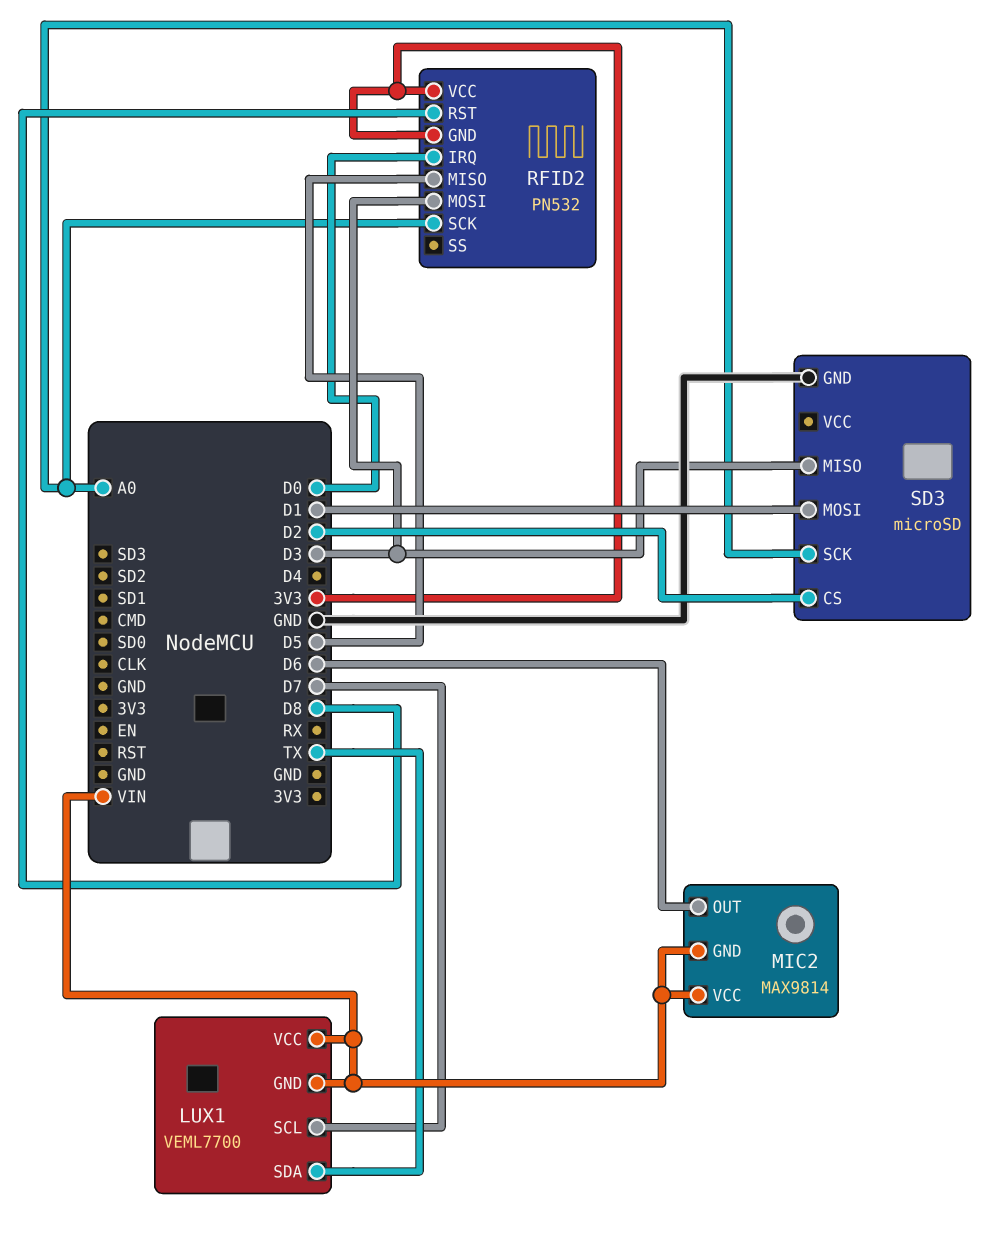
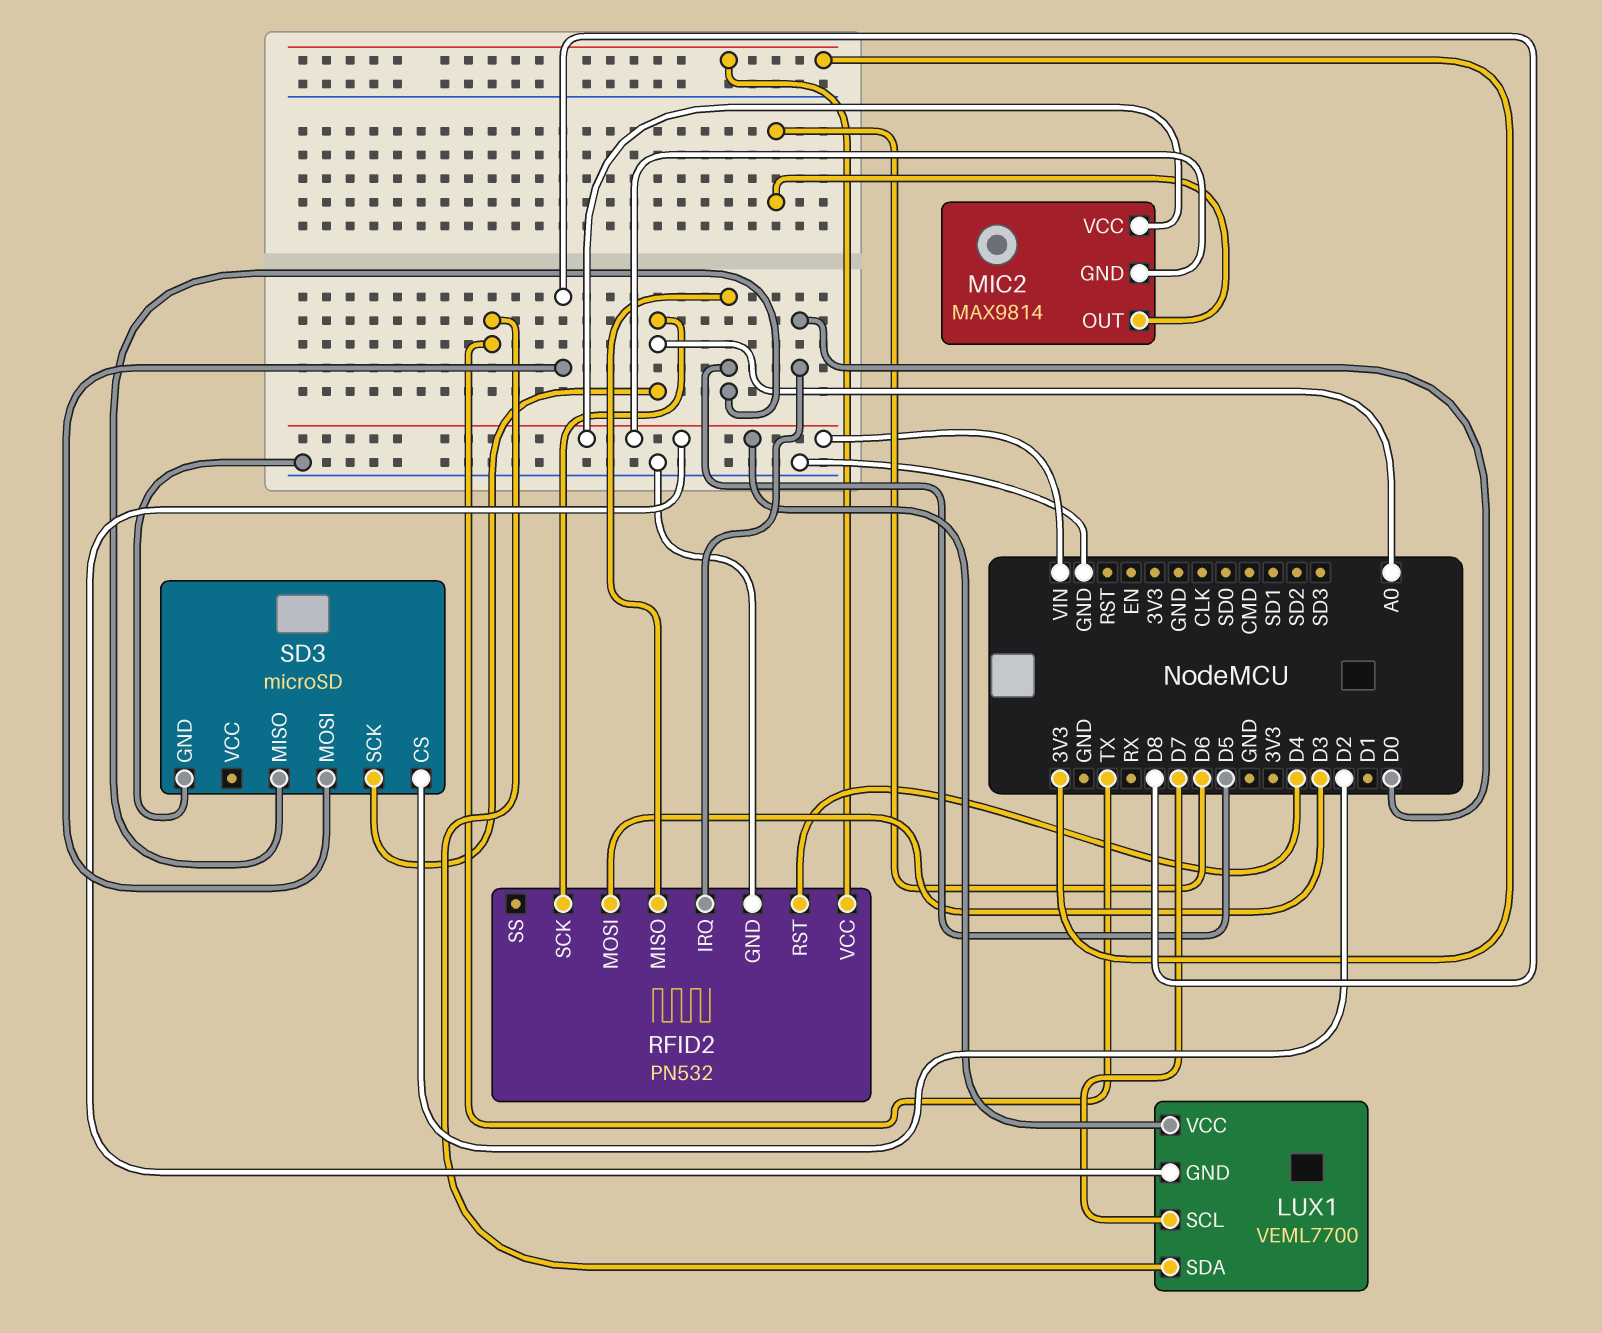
RFID2 pin GND: 3V3 -> GND
RFID2 pin RST: D8 -> D4
SD3 pin MISO: D3 -> D5
SD3 pin MOSI: D1 -> D8

